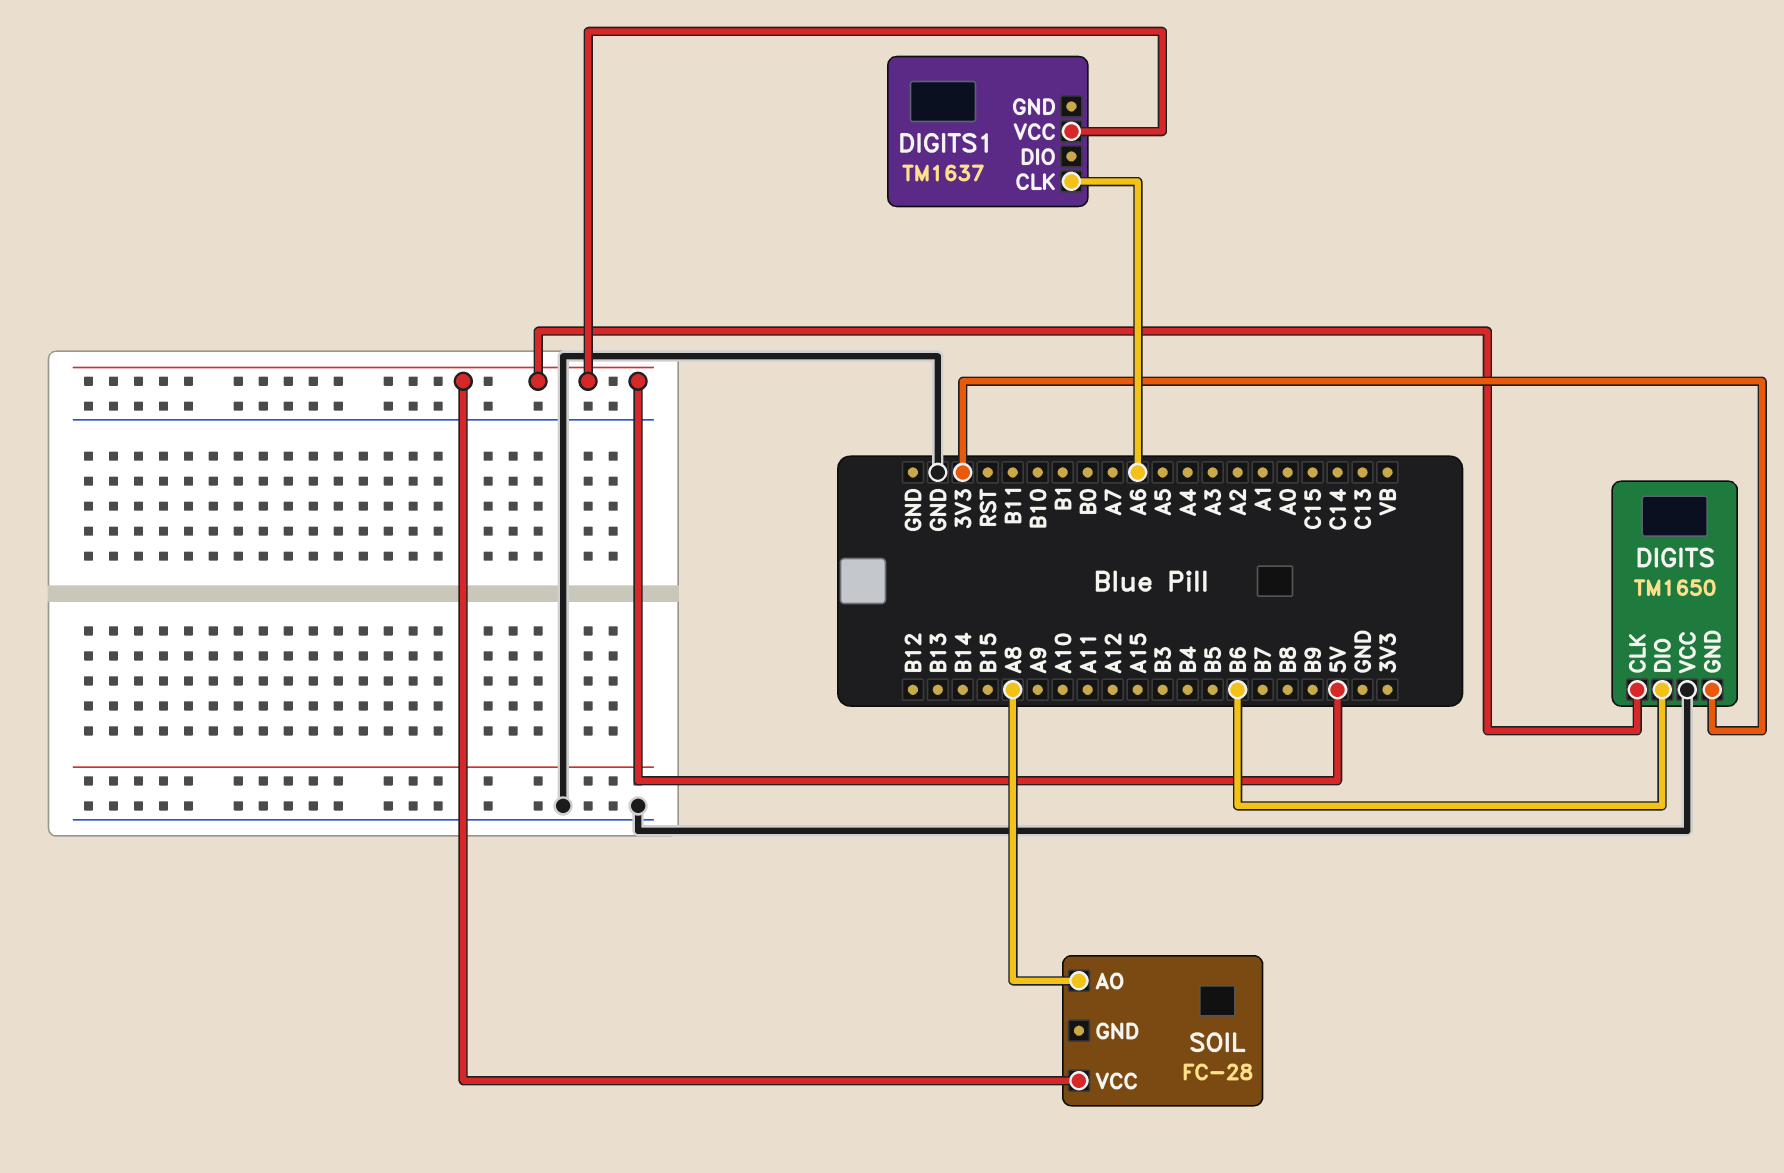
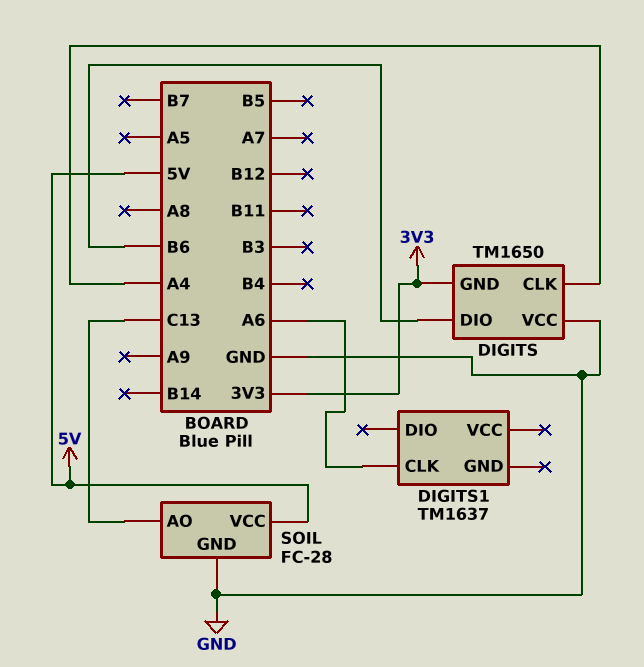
DIGITS pin CLK: 5V -> A4
DIGITS1 pin VCC: 5V -> none
SOIL pin AO: A8 -> C13
SOIL pin GND: none -> GND

